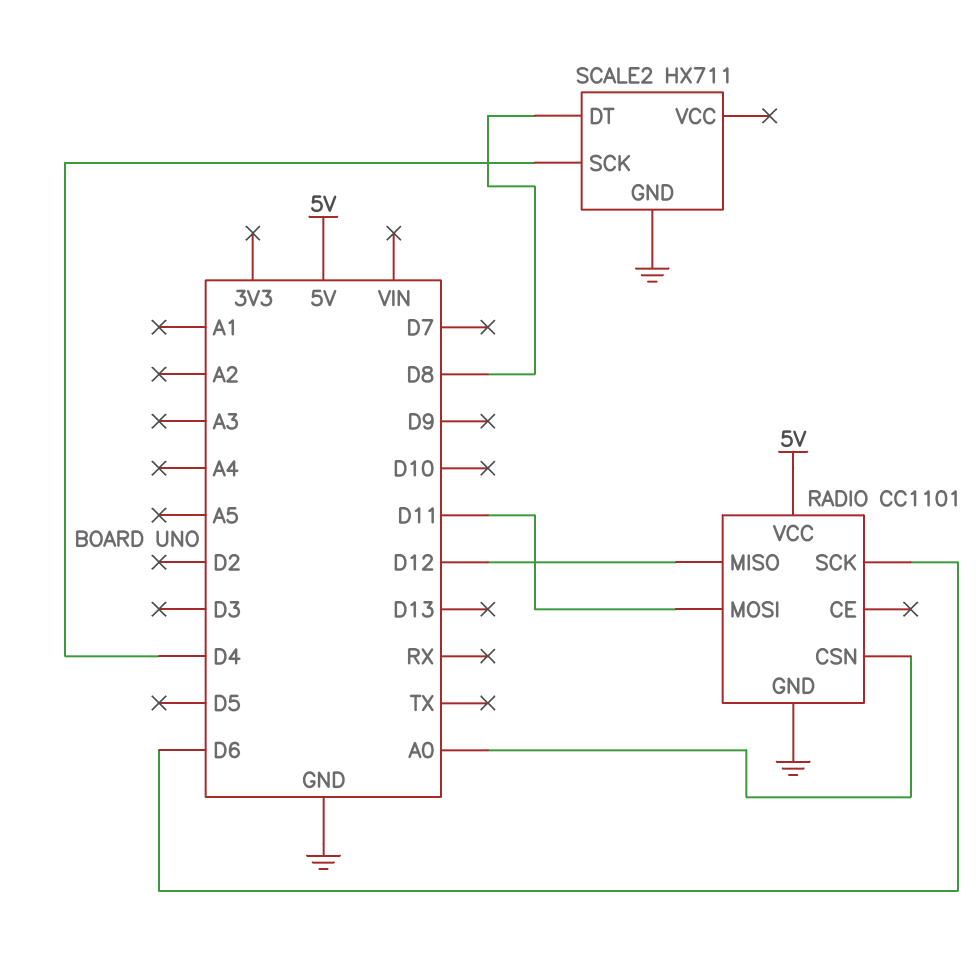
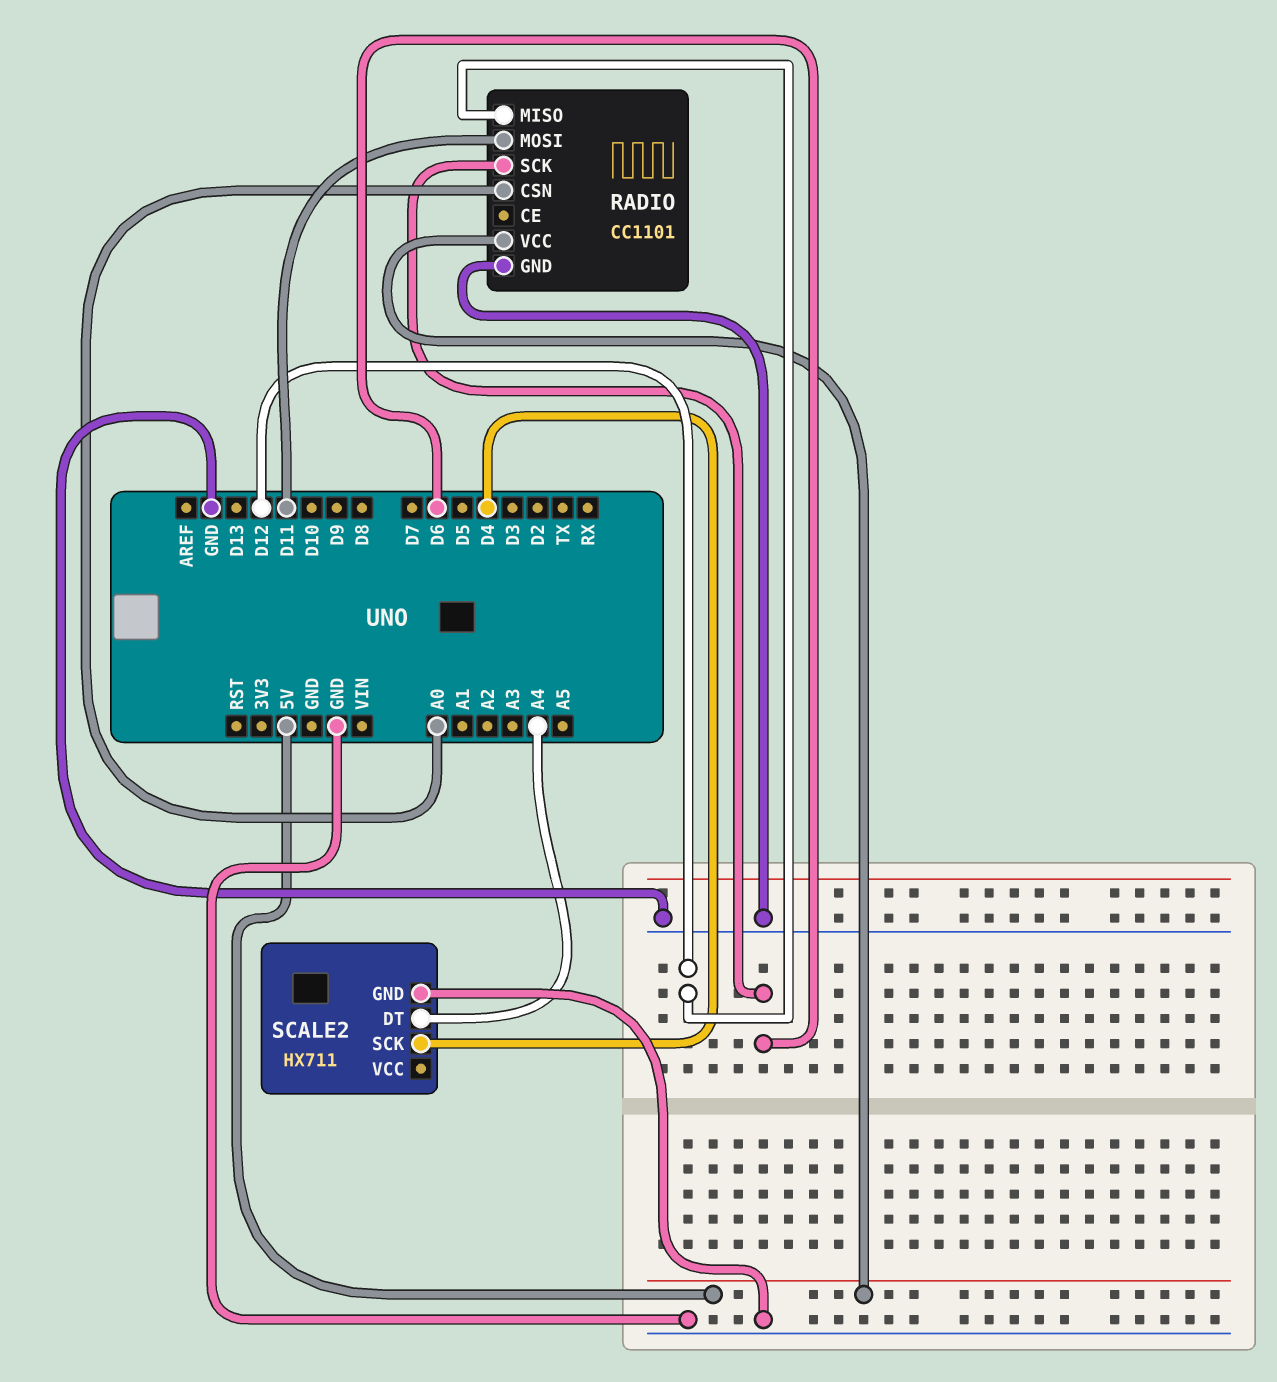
SCALE2 pin DT: D8 -> A4

